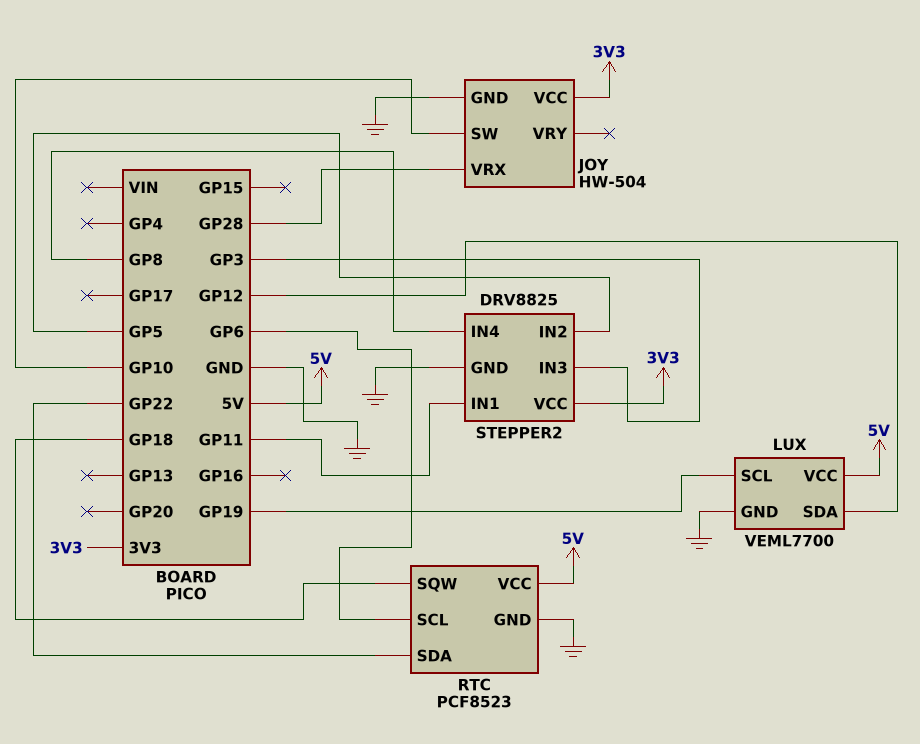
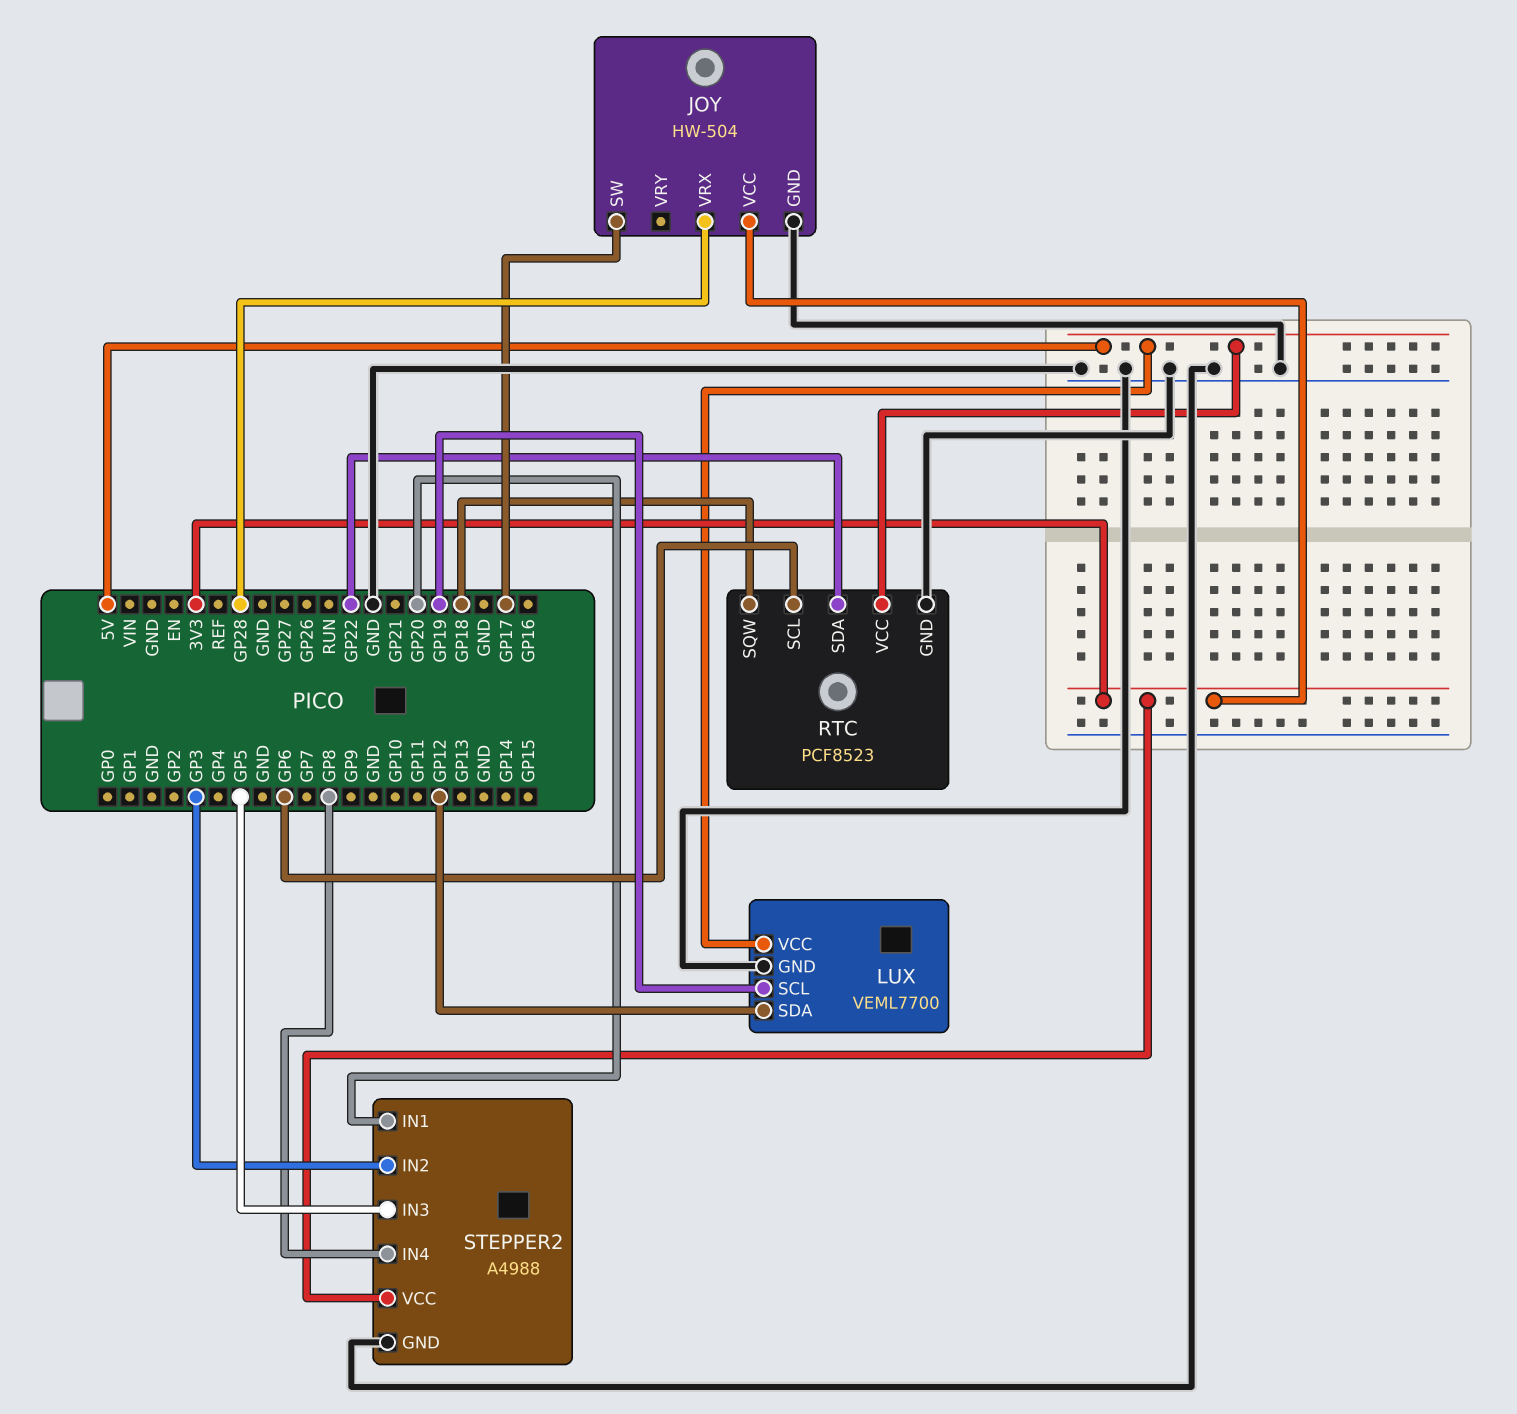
JOY pin SW: GP10 -> GP17
STEPPER2: DRV8825 -> A4988
STEPPER2 pin IN1: GP11 -> GP20
STEPPER2 pin IN2: GP5 -> GP3
STEPPER2 pin IN3: GP3 -> GP5

